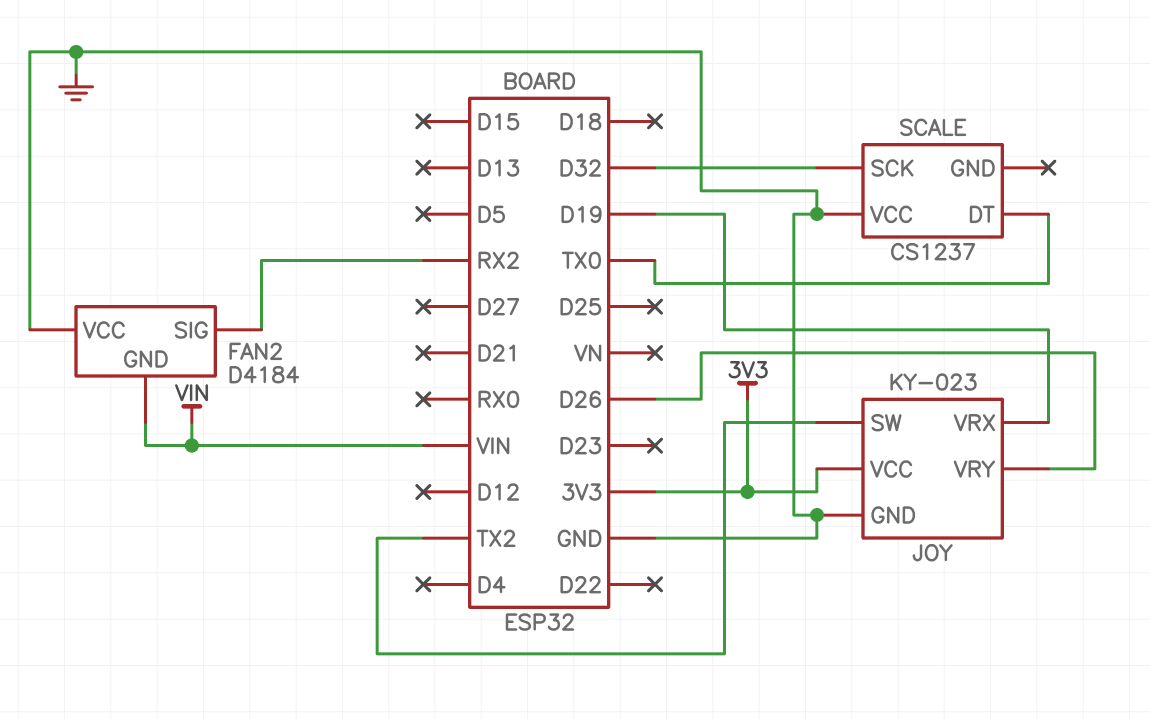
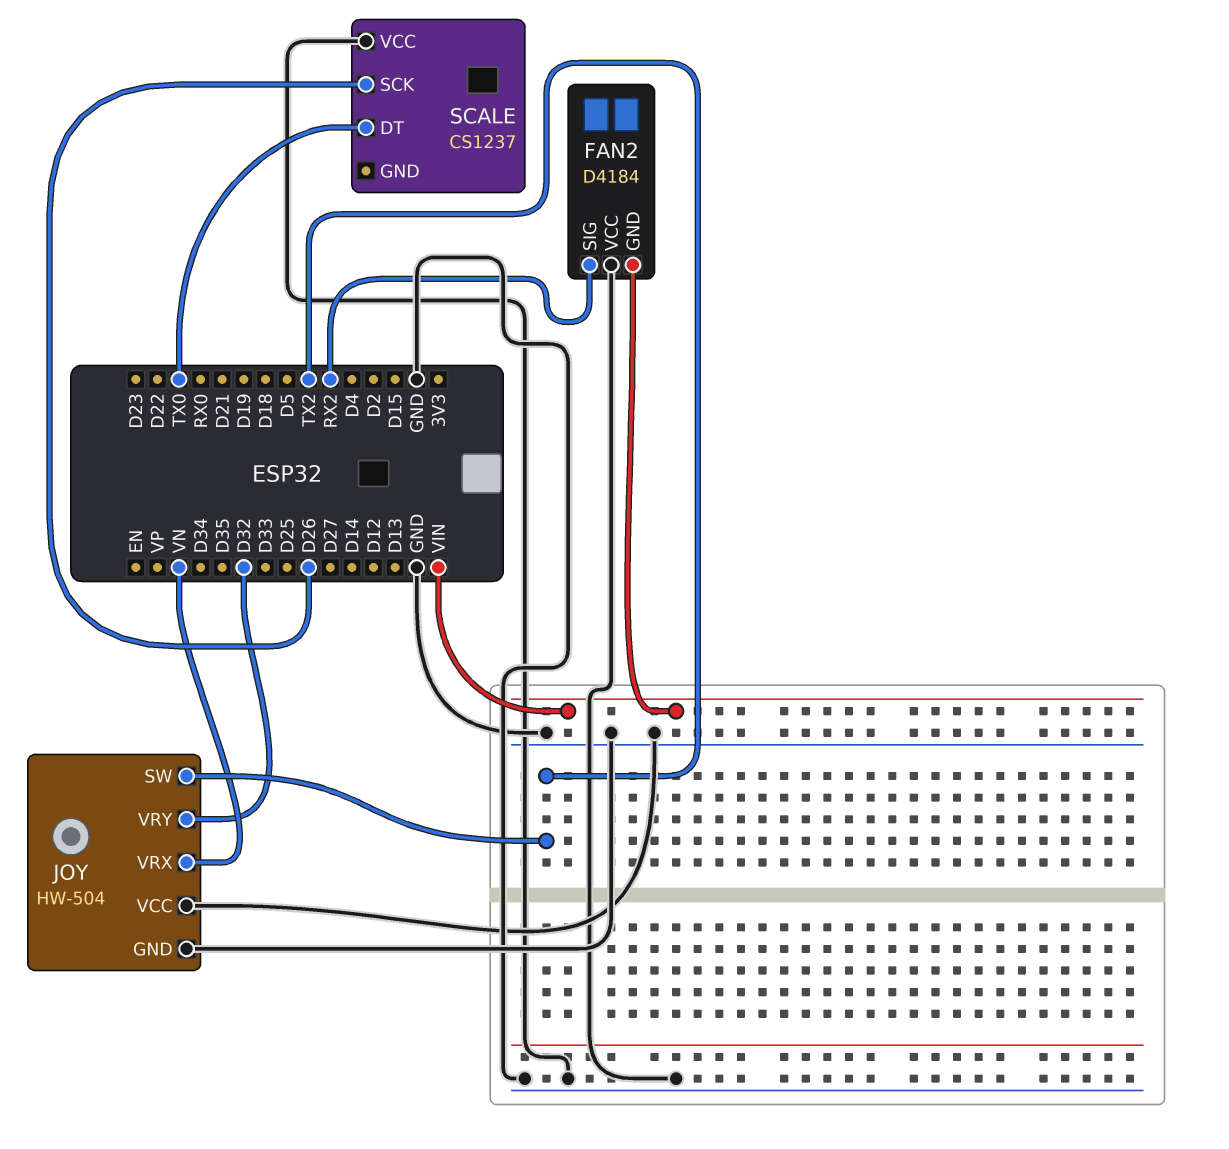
JOY: KY-023 -> HW-504
JOY pin VCC: 3V3 -> GND
JOY pin VRX: D19 -> VN
JOY pin VRY: D26 -> D32
SCALE pin SCK: D32 -> D26

